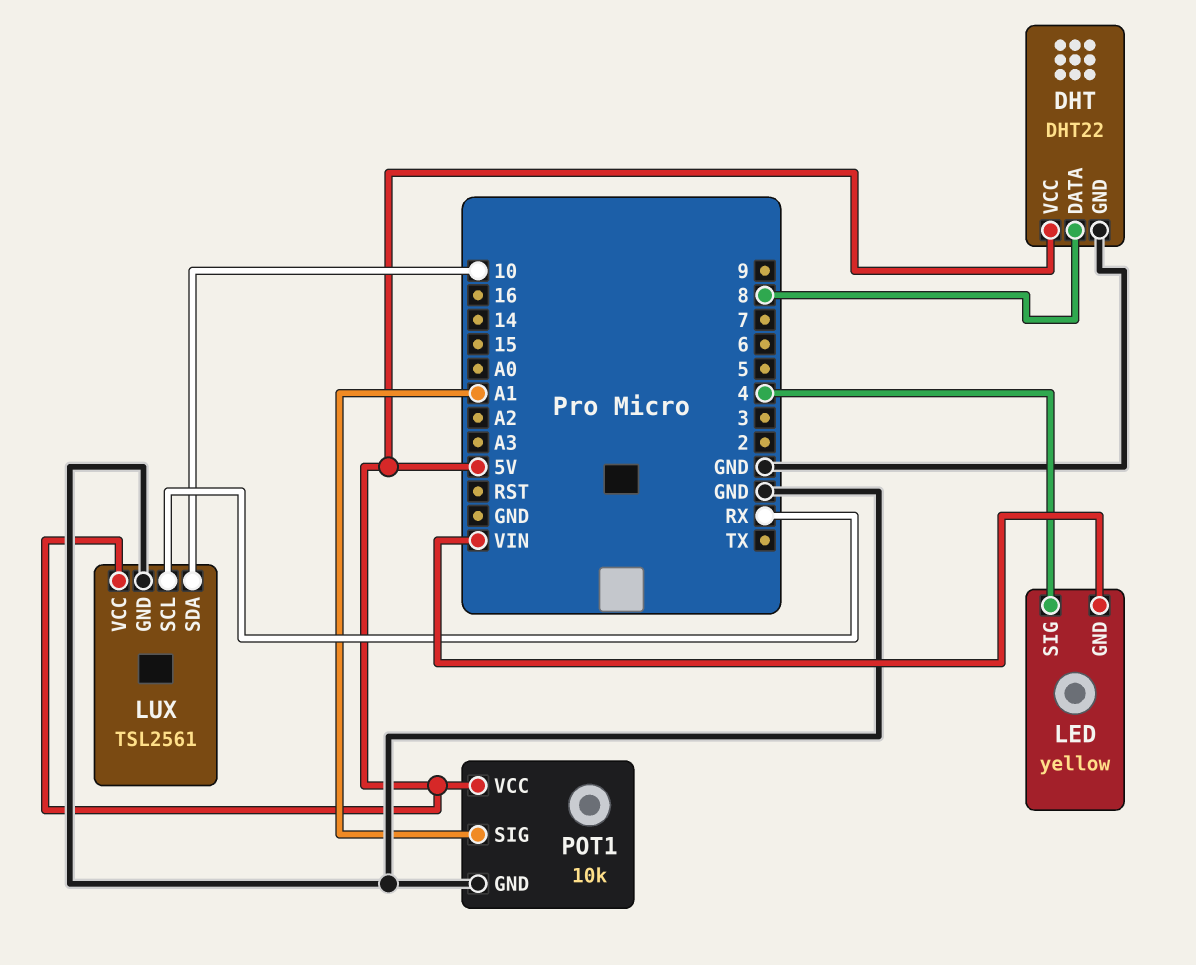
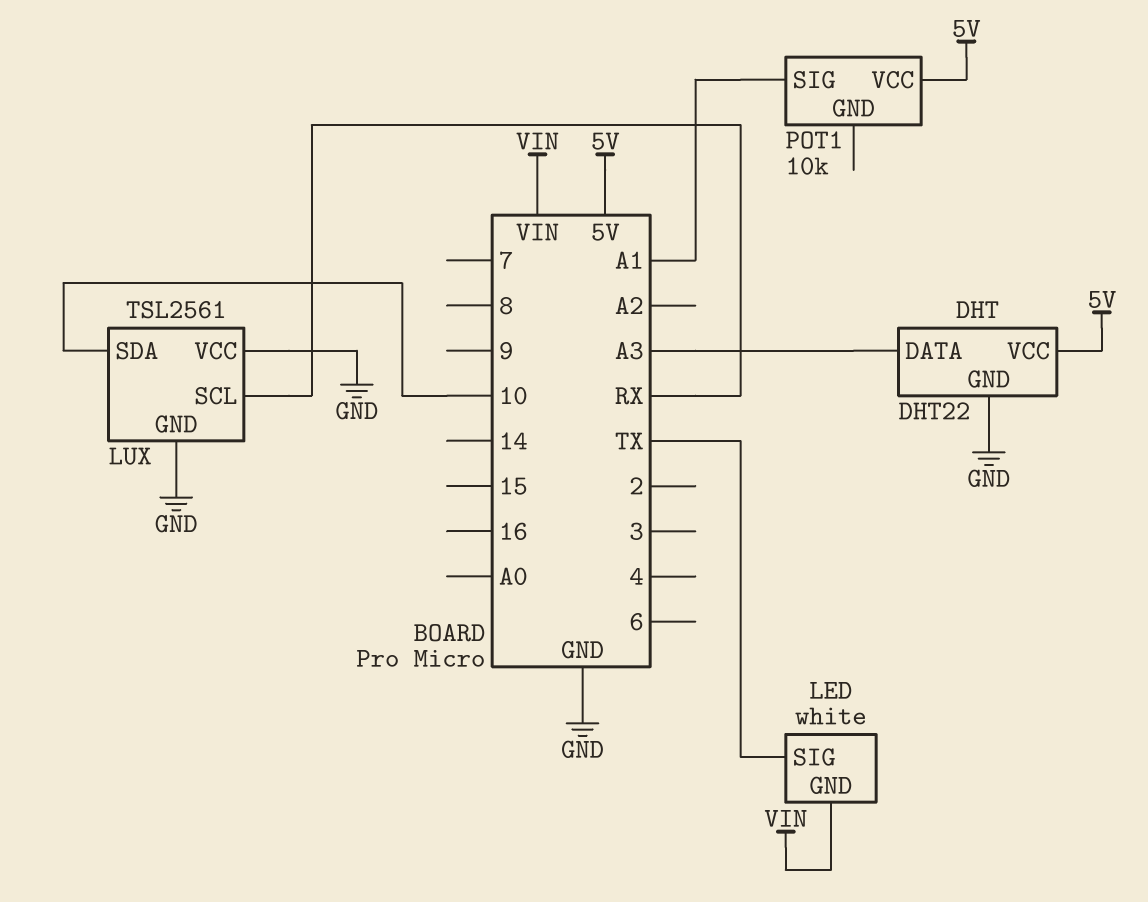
DHT pin DATA: 8 -> A3
LED: yellow -> white
LED pin SIG: 4 -> TX
LUX pin VCC: 5V -> GND
POT1 pin GND: GND -> none

